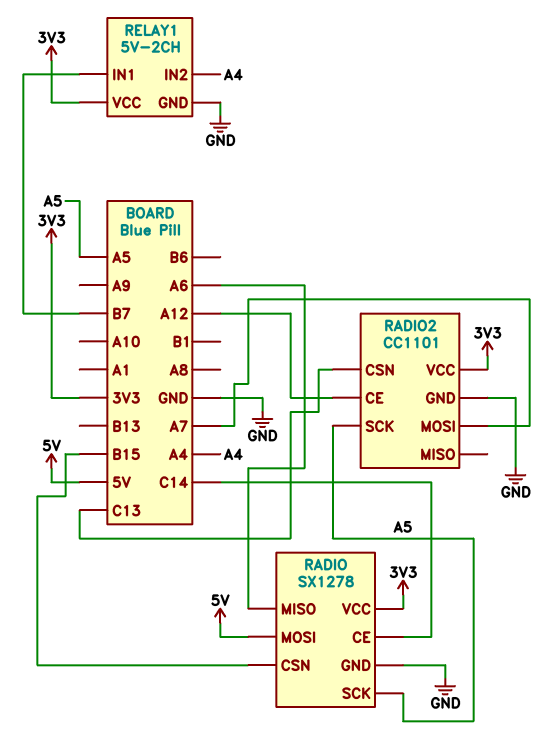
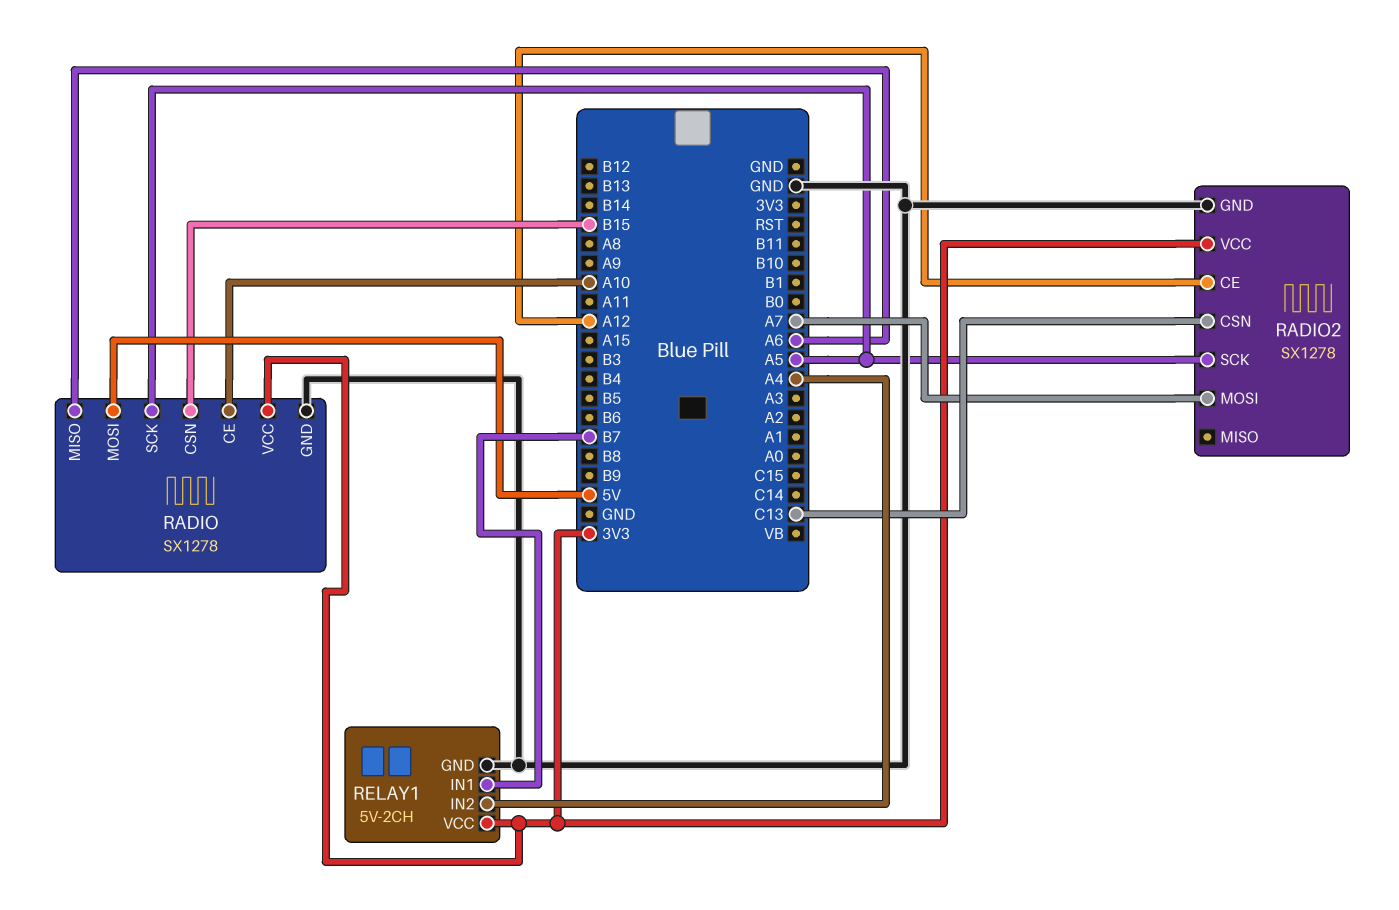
RADIO pin CE: C14 -> A10
RADIO2: CC1101 -> SX1278

